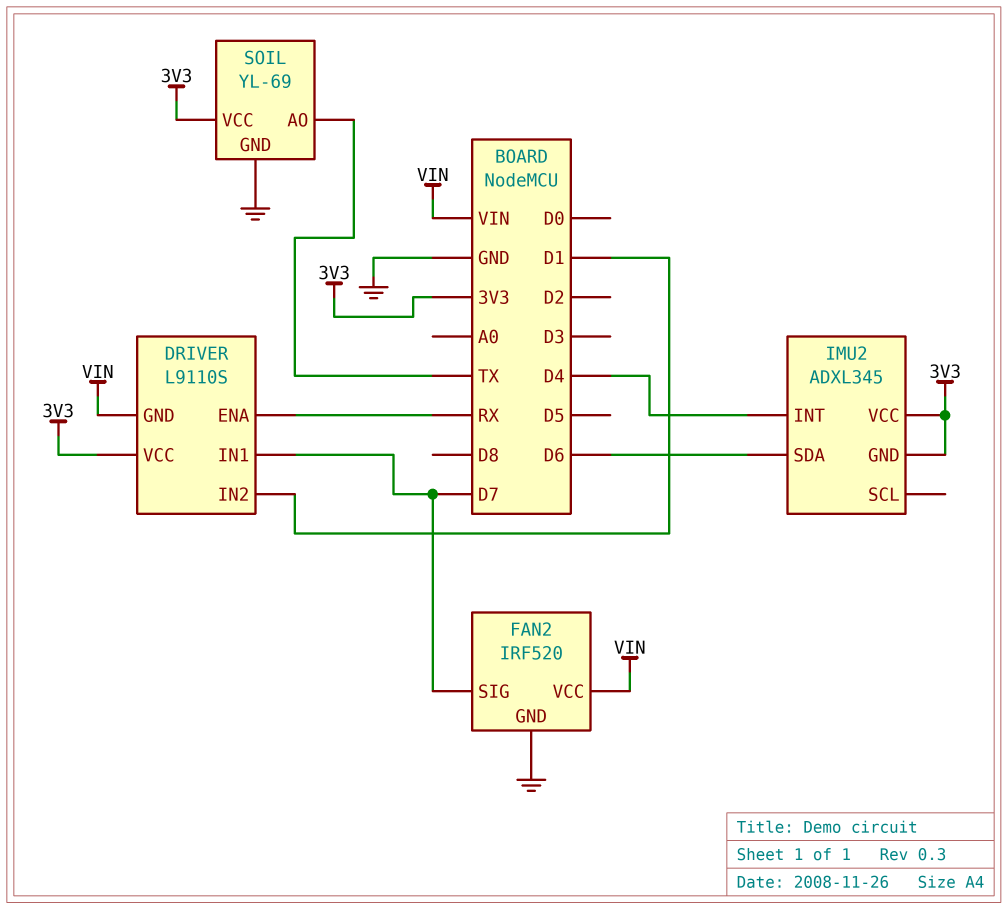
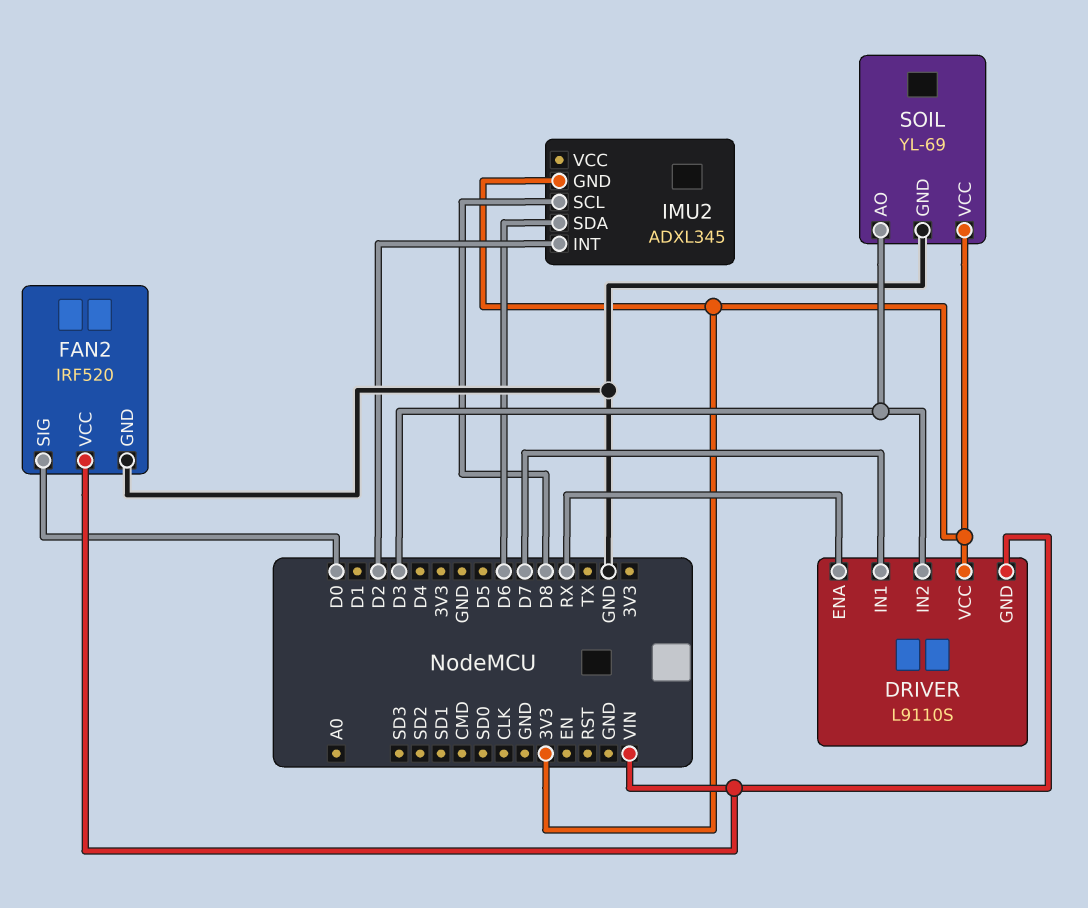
DRIVER pin IN2: D1 -> D3
FAN2 pin SIG: D7 -> D0
IMU2 pin INT: D4 -> D2
IMU2 pin SCL: none -> D8
IMU2 pin VCC: 3V3 -> none
SOIL pin AO: TX -> D3

